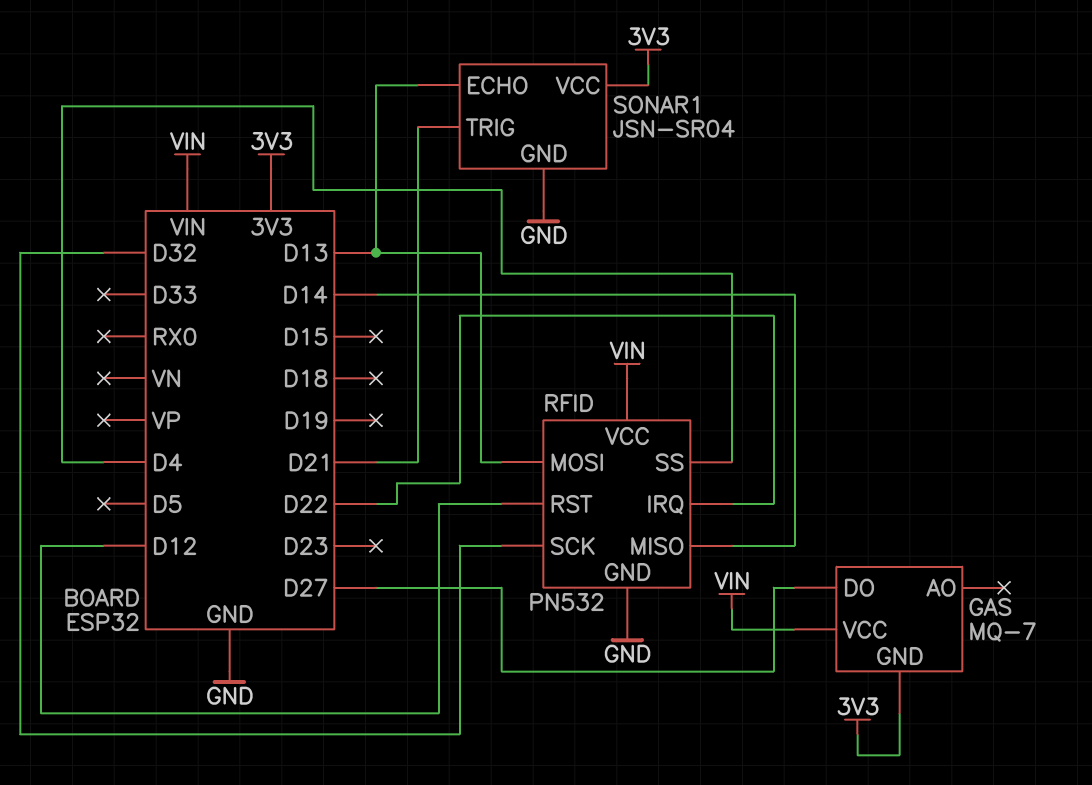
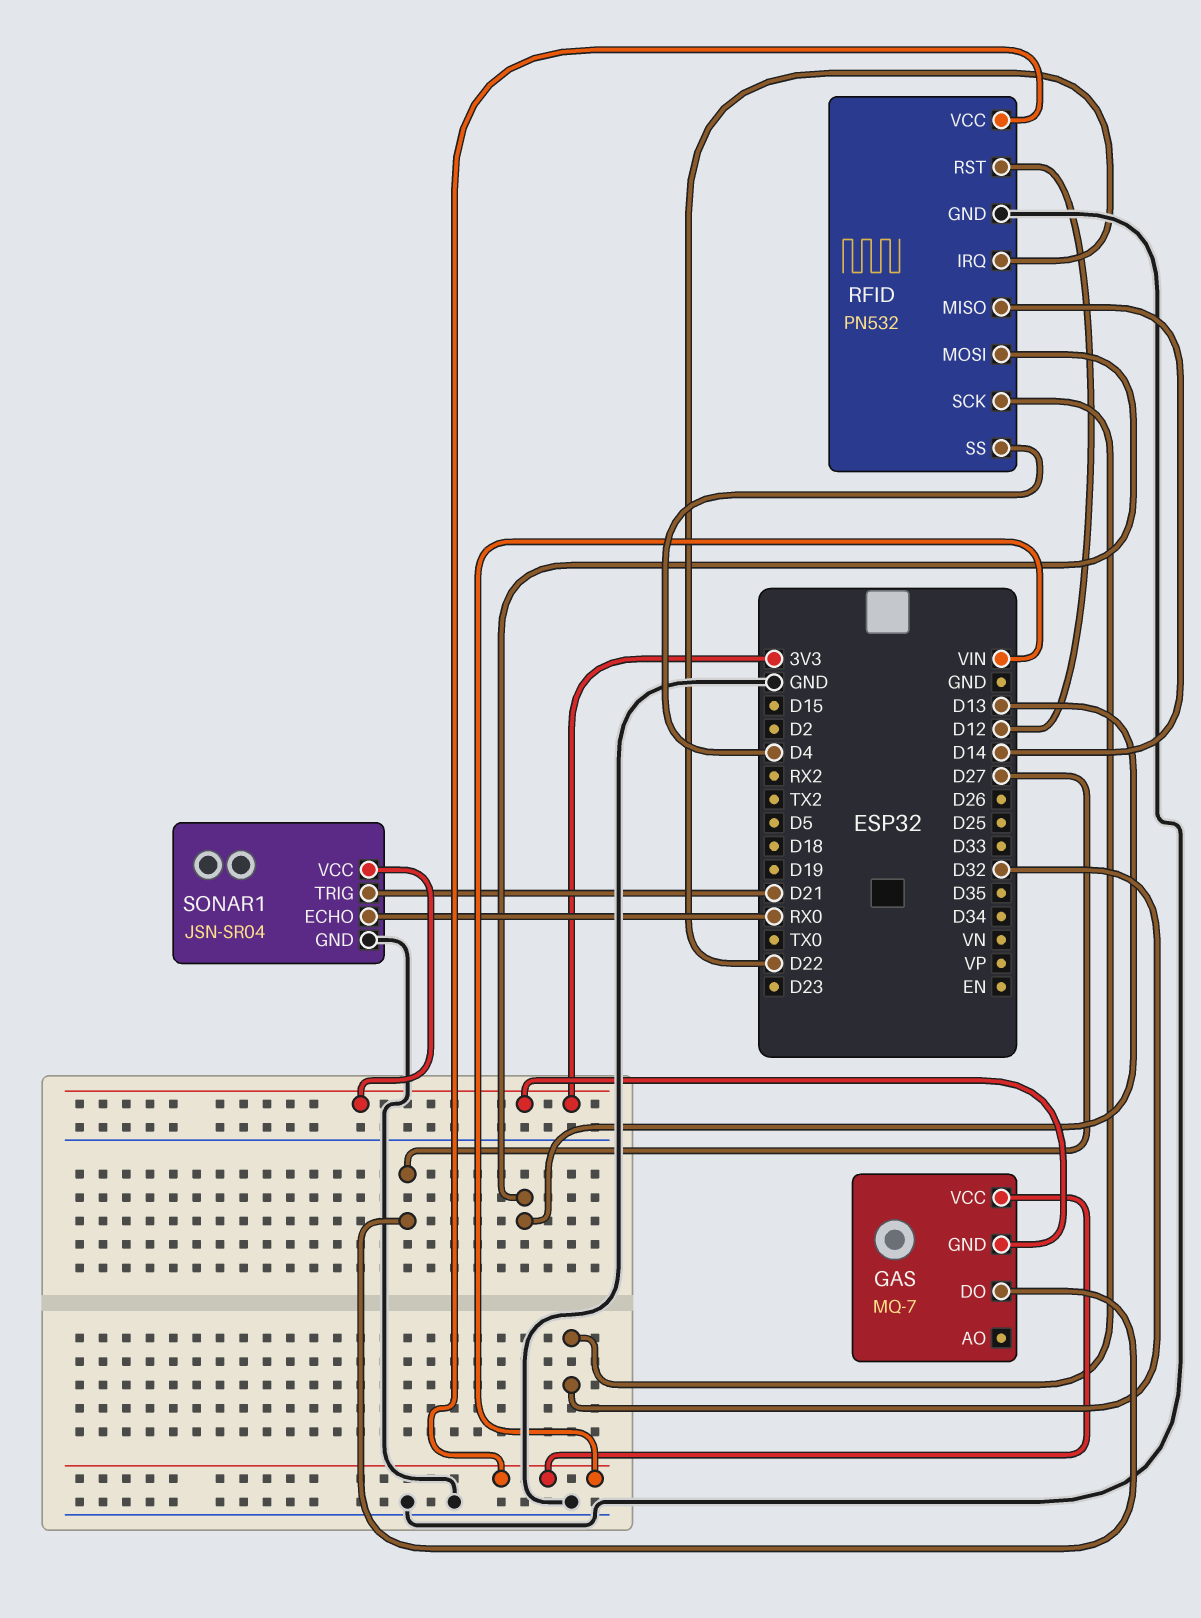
SONAR1 pin ECHO: D13 -> RX0

